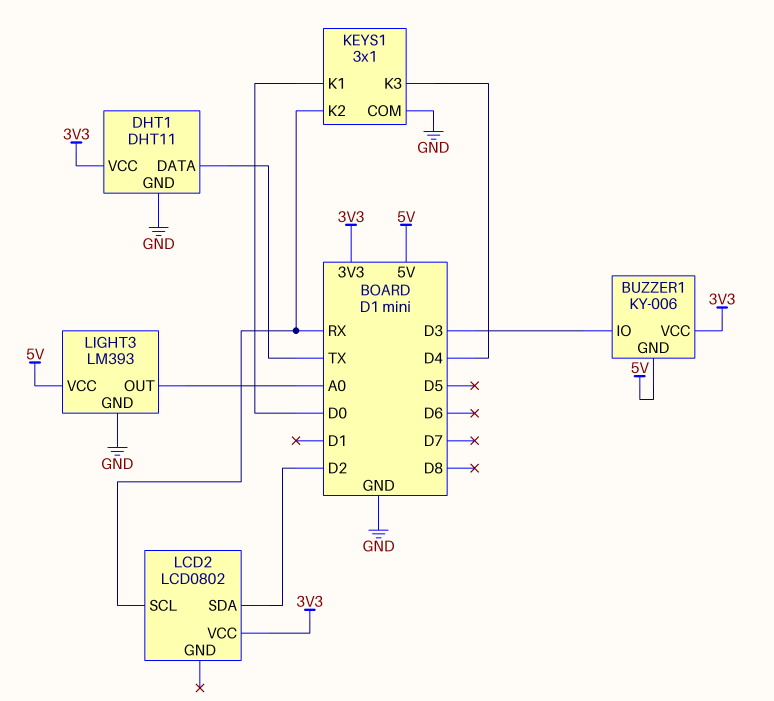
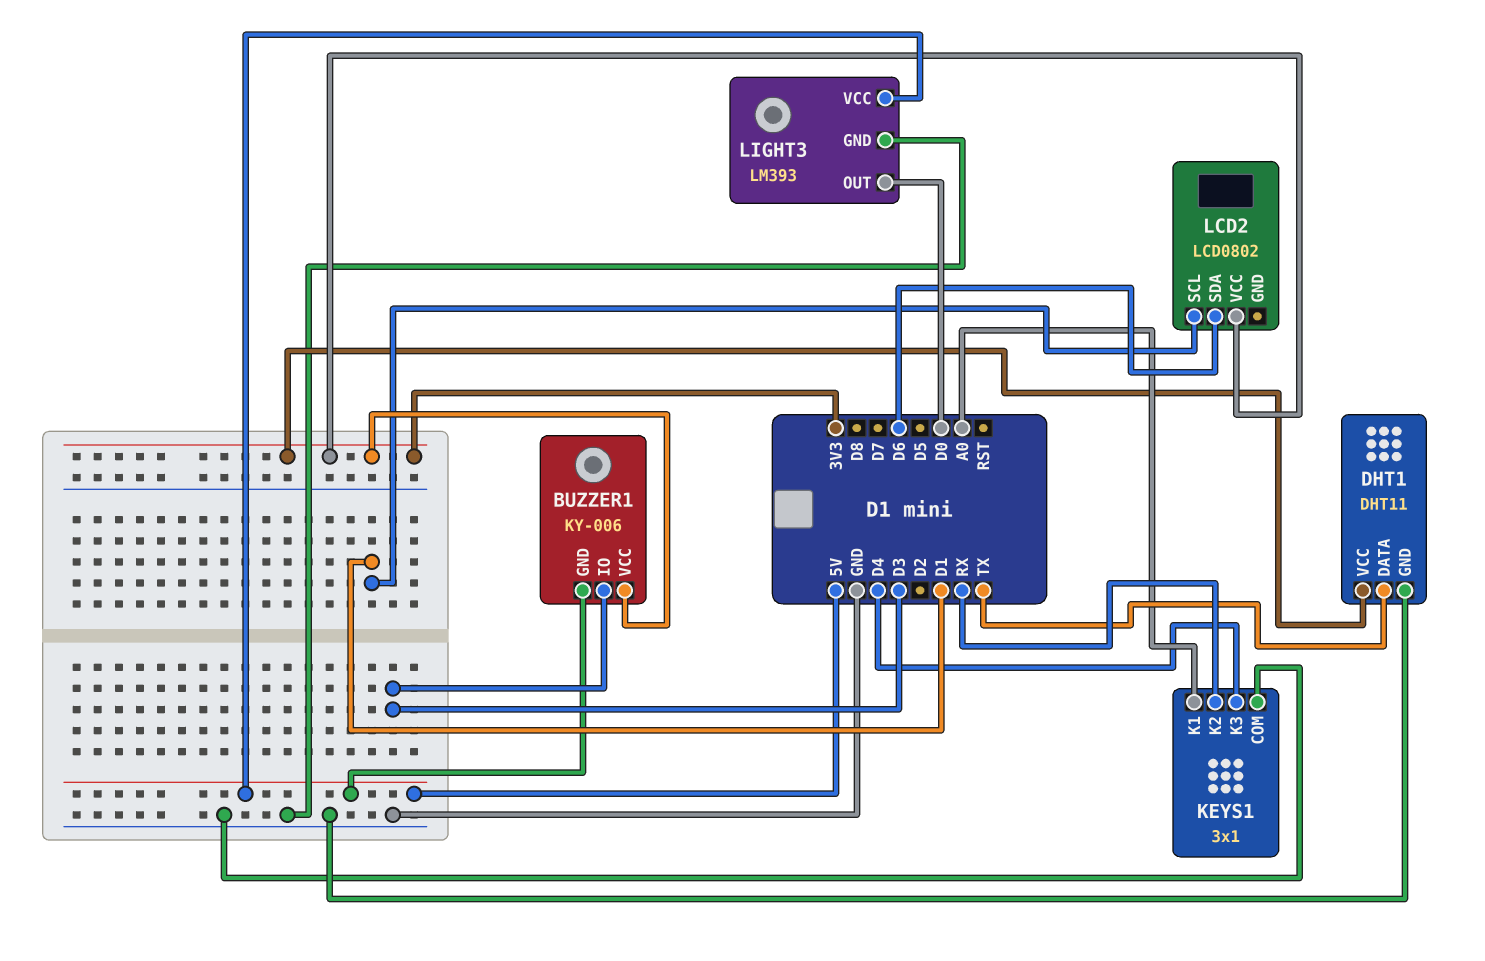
KEYS1 pin K1: D0 -> A0
LCD2 pin SCL: RX -> D1
LCD2 pin SDA: D2 -> D6
LIGHT3 pin OUT: A0 -> D0

